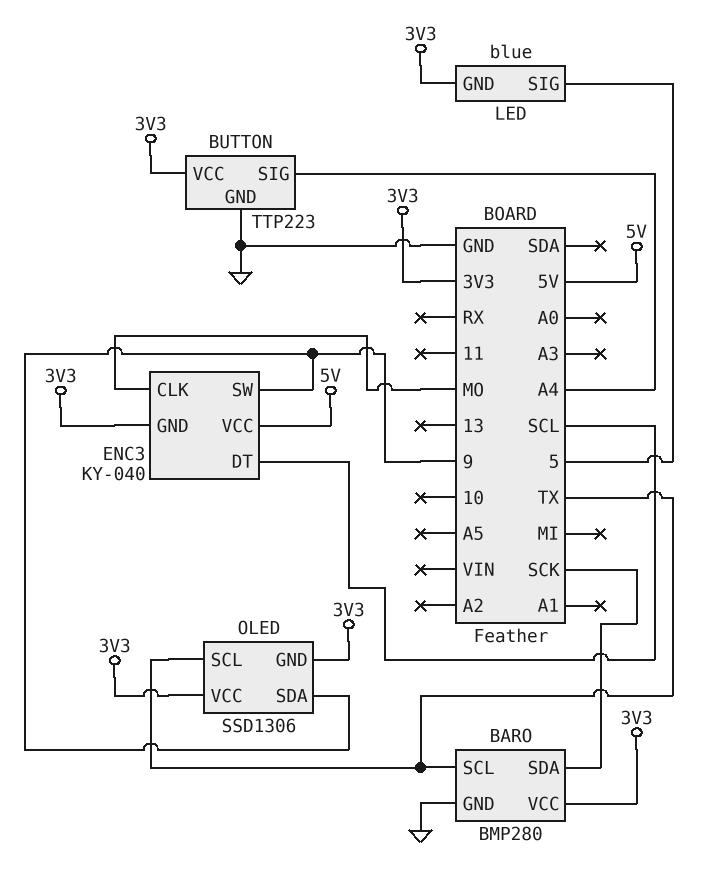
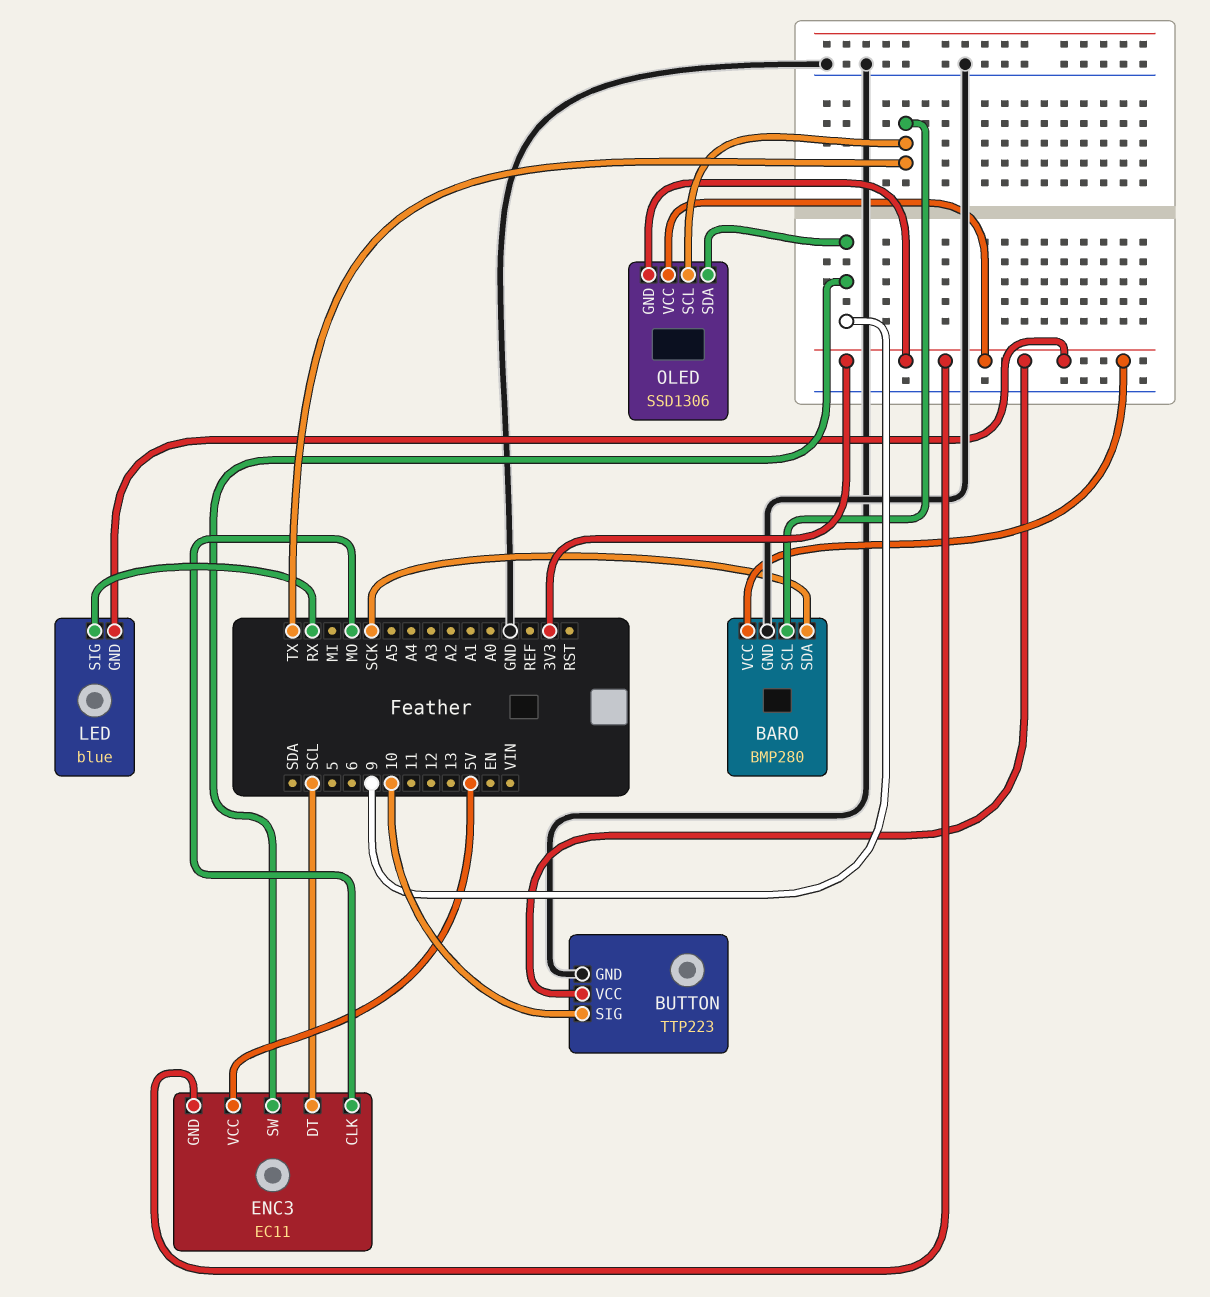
BUTTON pin SIG: A4 -> 10
ENC3: KY-040 -> EC11
LED pin SIG: 5 -> RX

